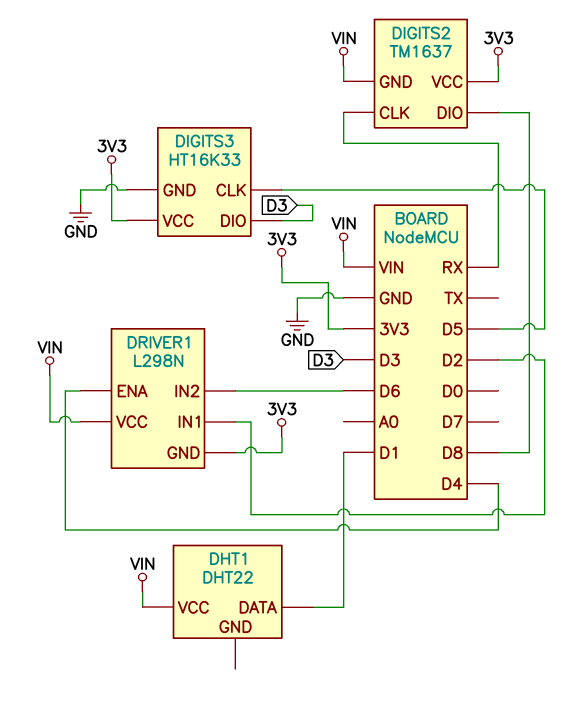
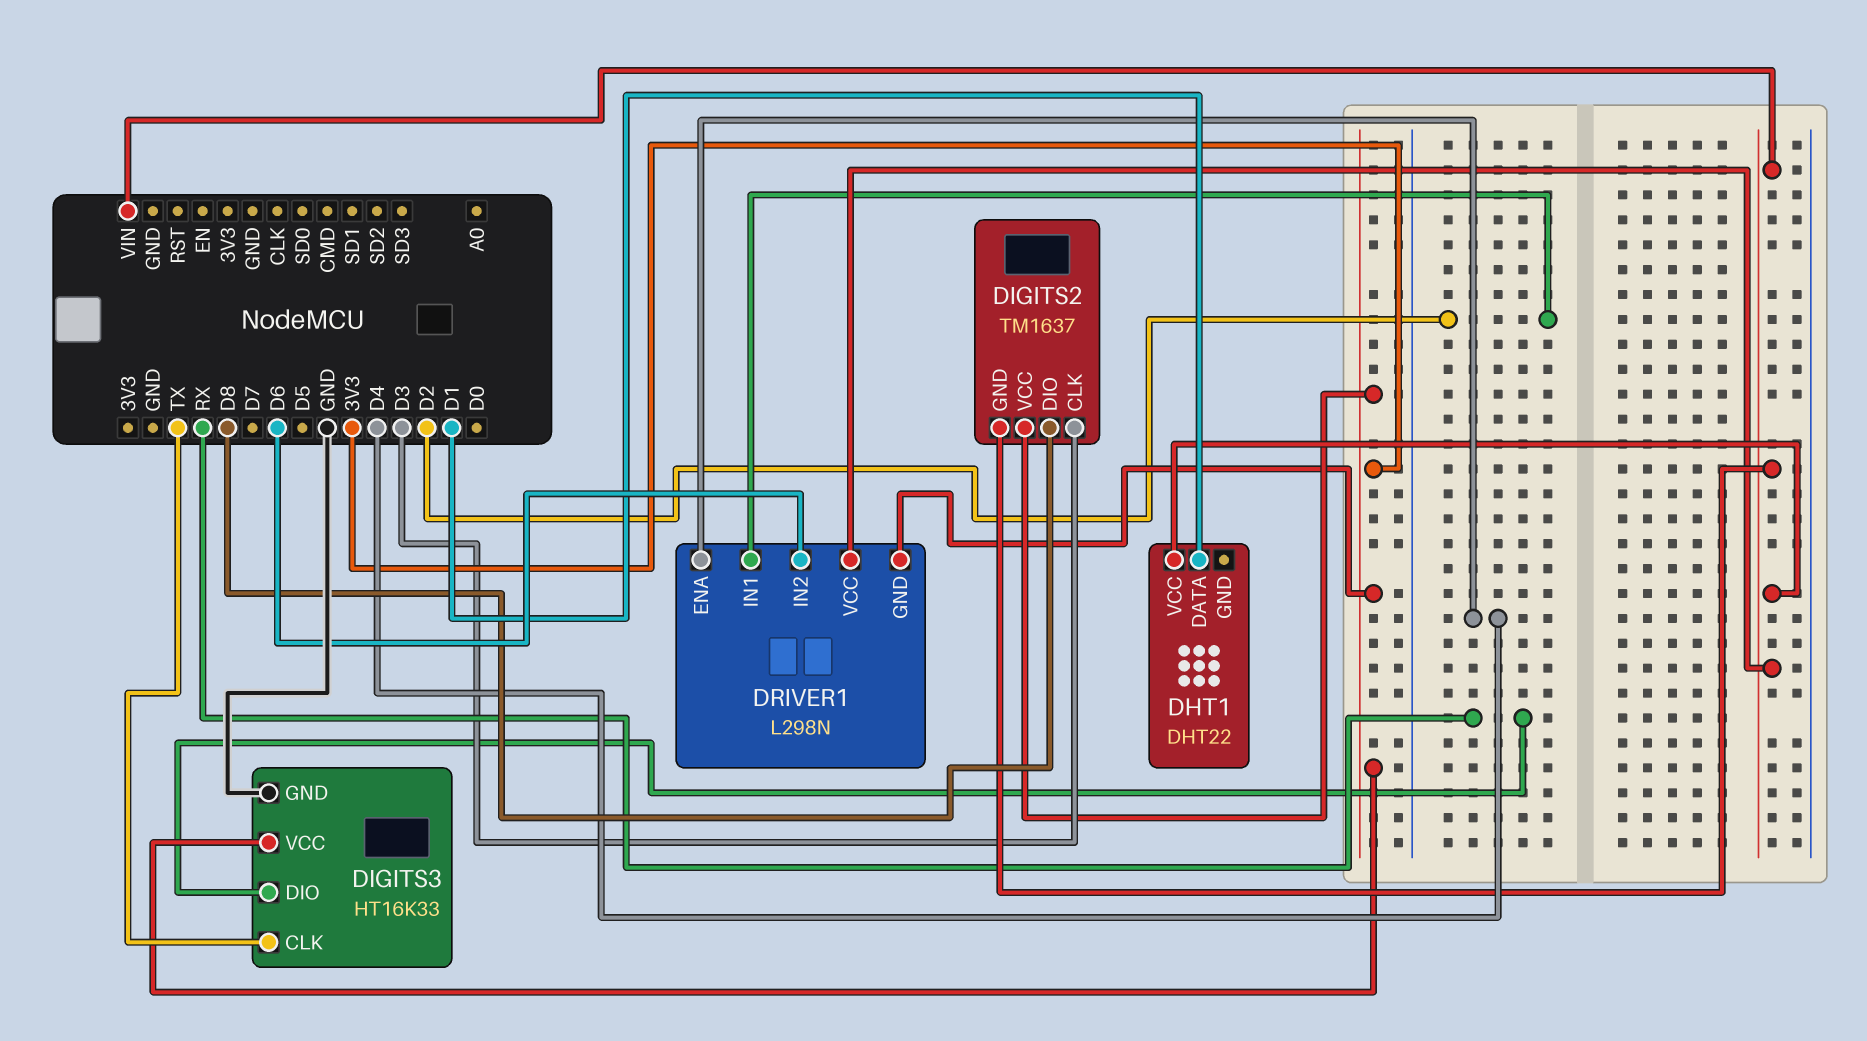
DIGITS2 pin CLK: RX -> D3
DIGITS3 pin CLK: D5 -> TX
DIGITS3 pin DIO: D3 -> RX

